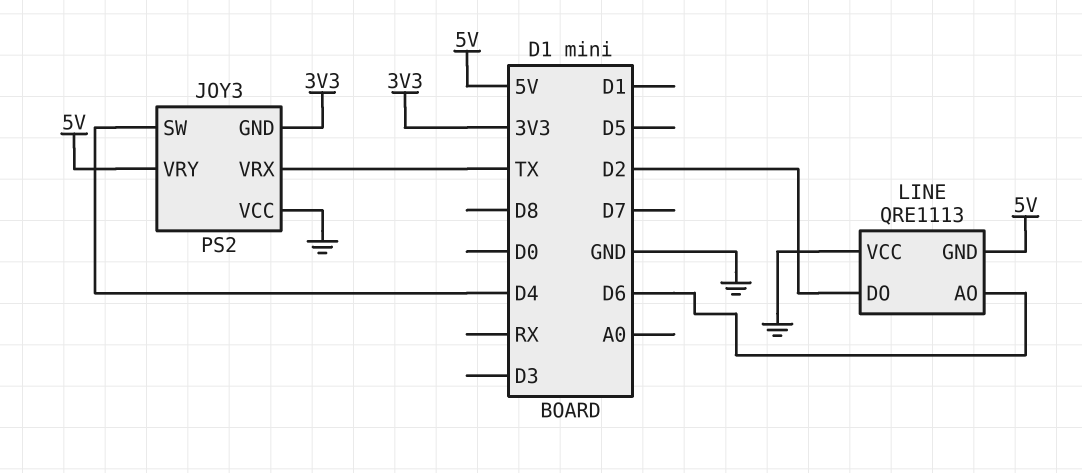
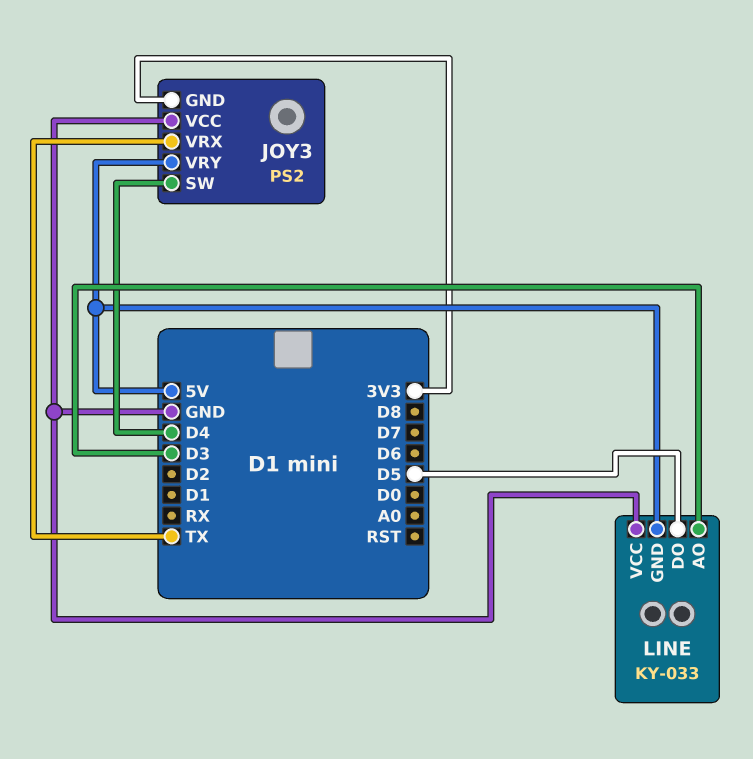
LINE: QRE1113 -> KY-033
LINE pin AO: D6 -> D3
LINE pin DO: D2 -> D5

